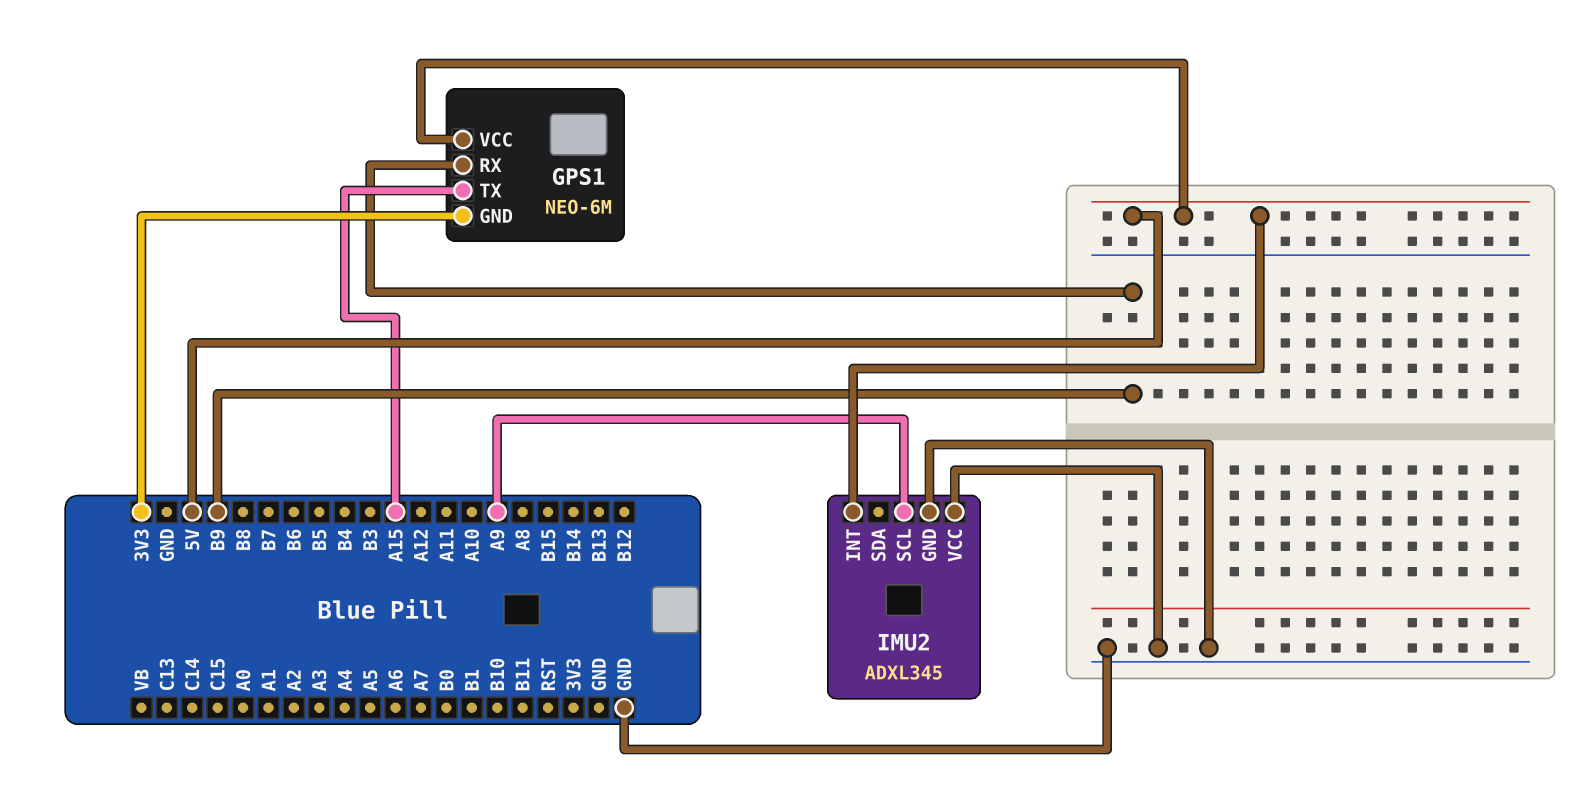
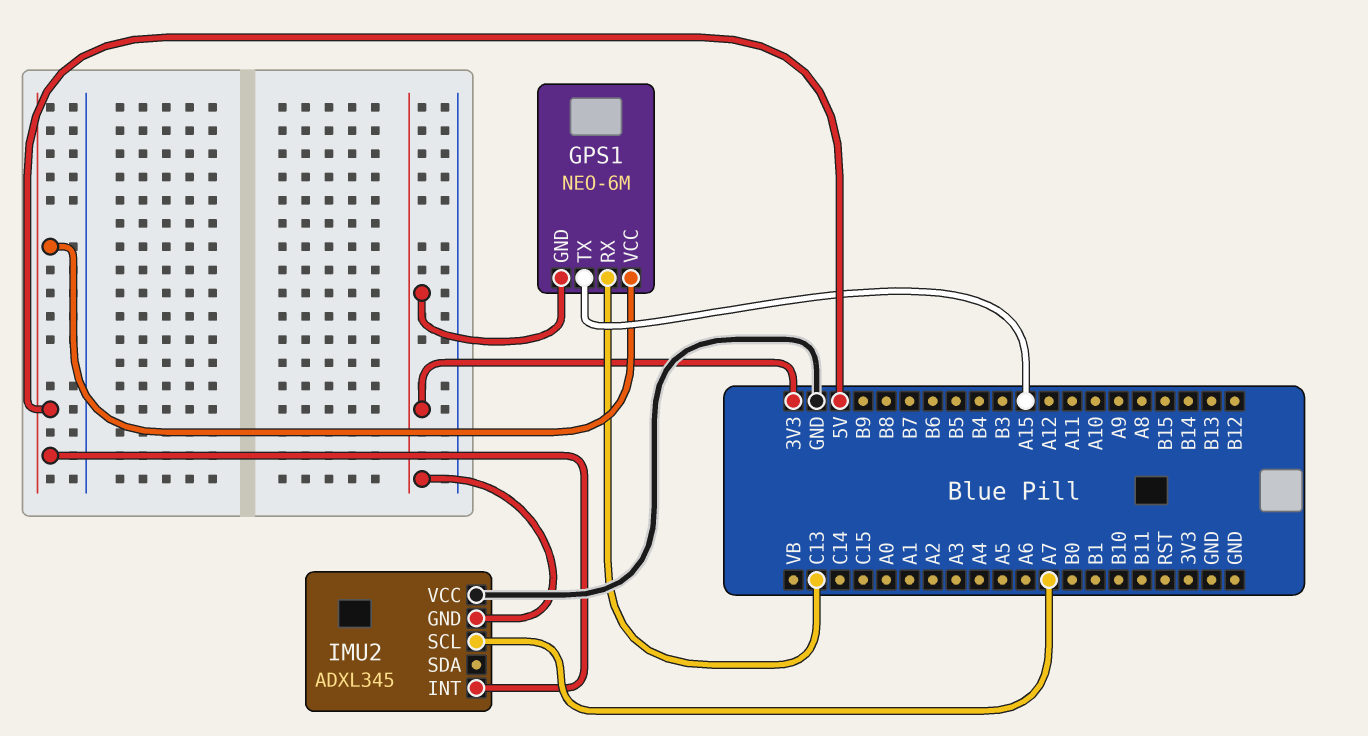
GPS1 pin RX: B9 -> C13
IMU2 pin GND: GND -> 3V3
IMU2 pin SCL: A9 -> A7

